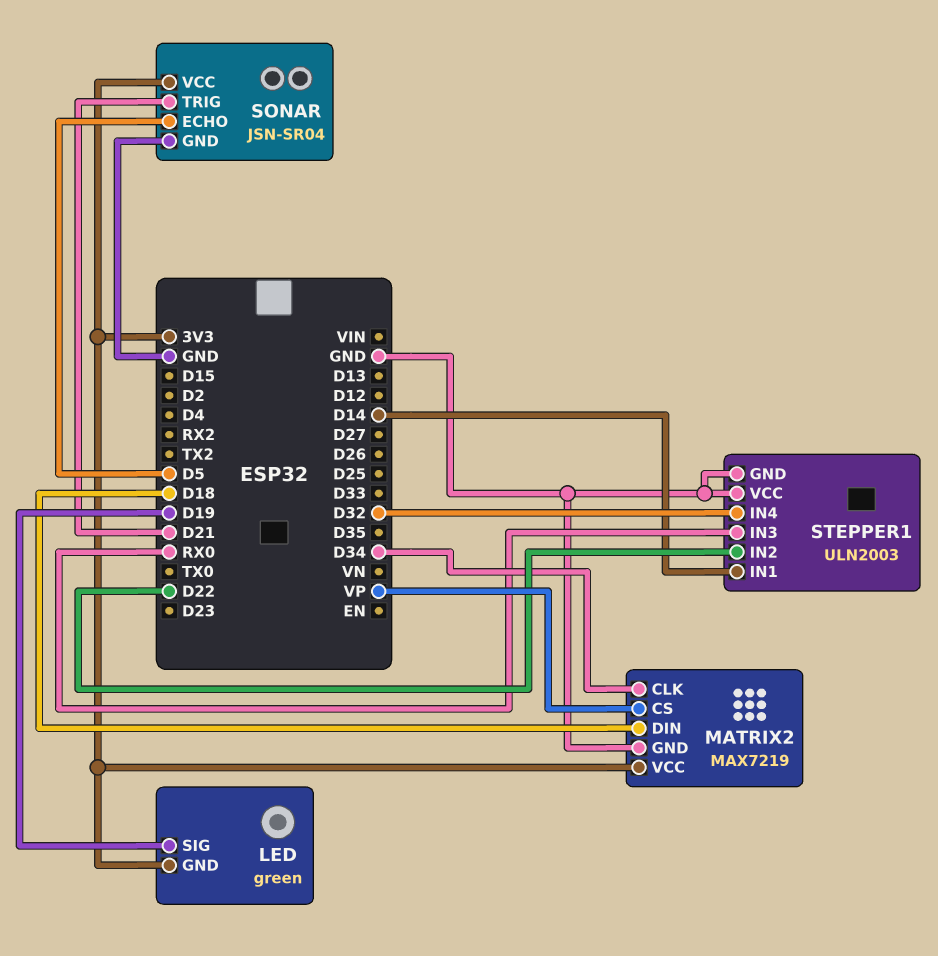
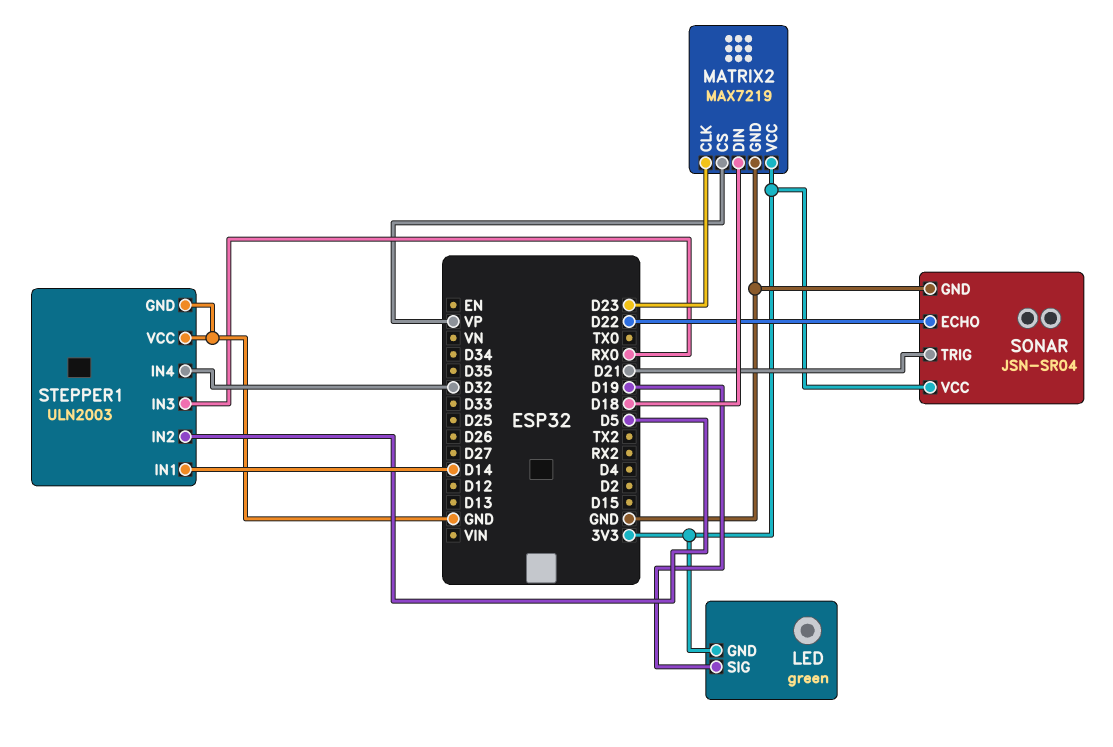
MATRIX2 pin CLK: D34 -> D23
SONAR pin ECHO: D5 -> D22
STEPPER1 pin IN2: D22 -> D5

